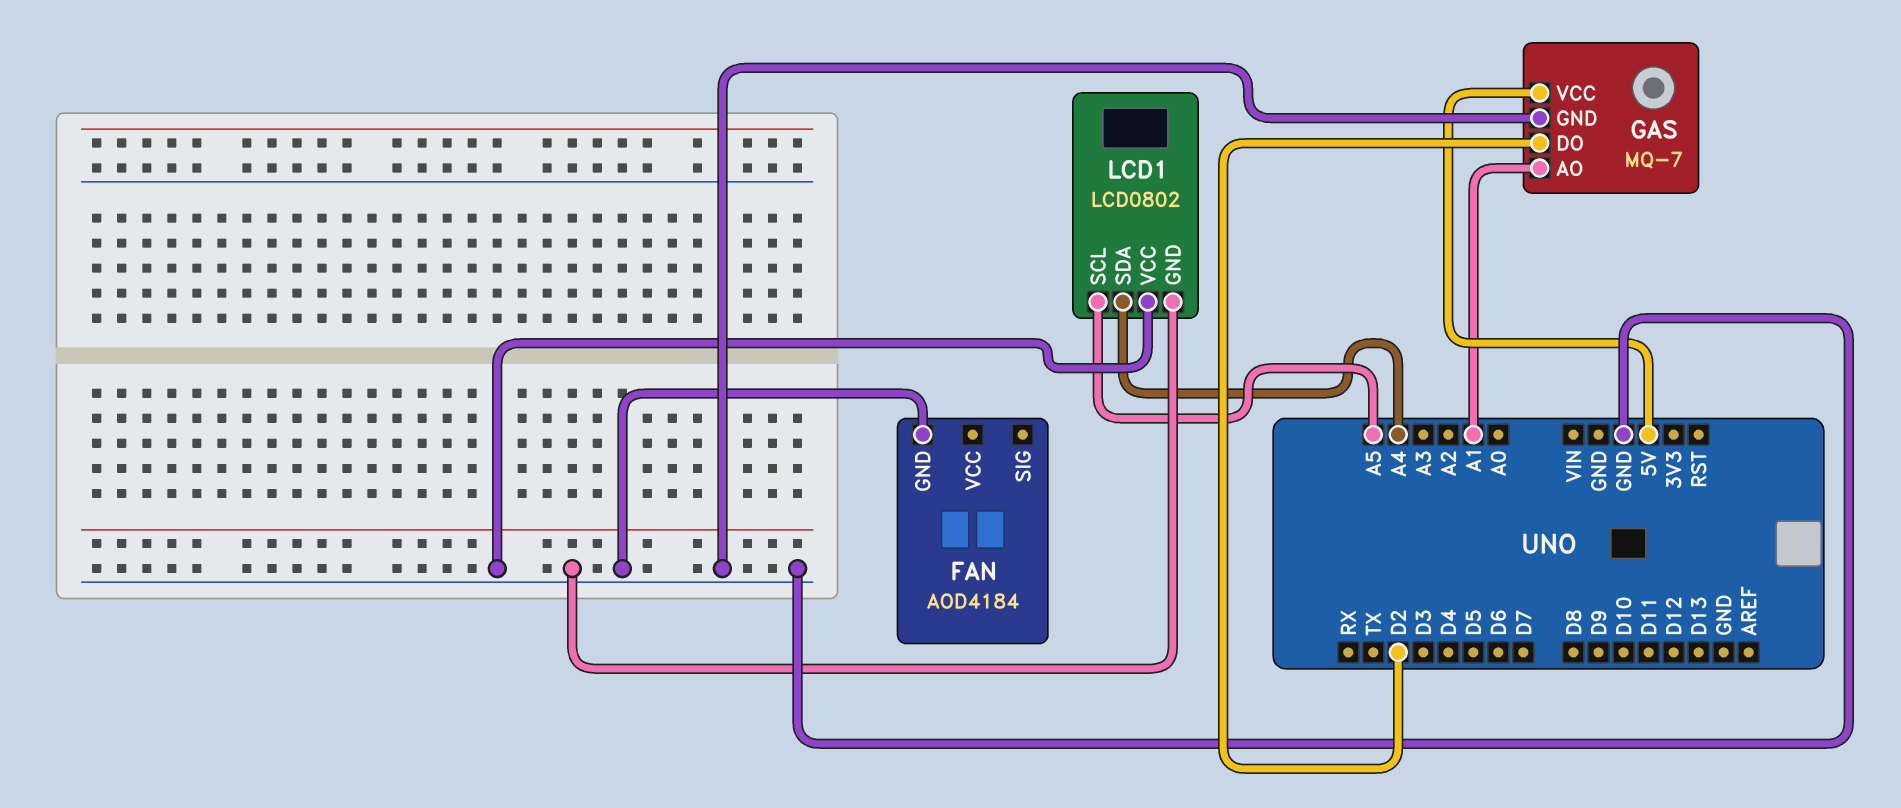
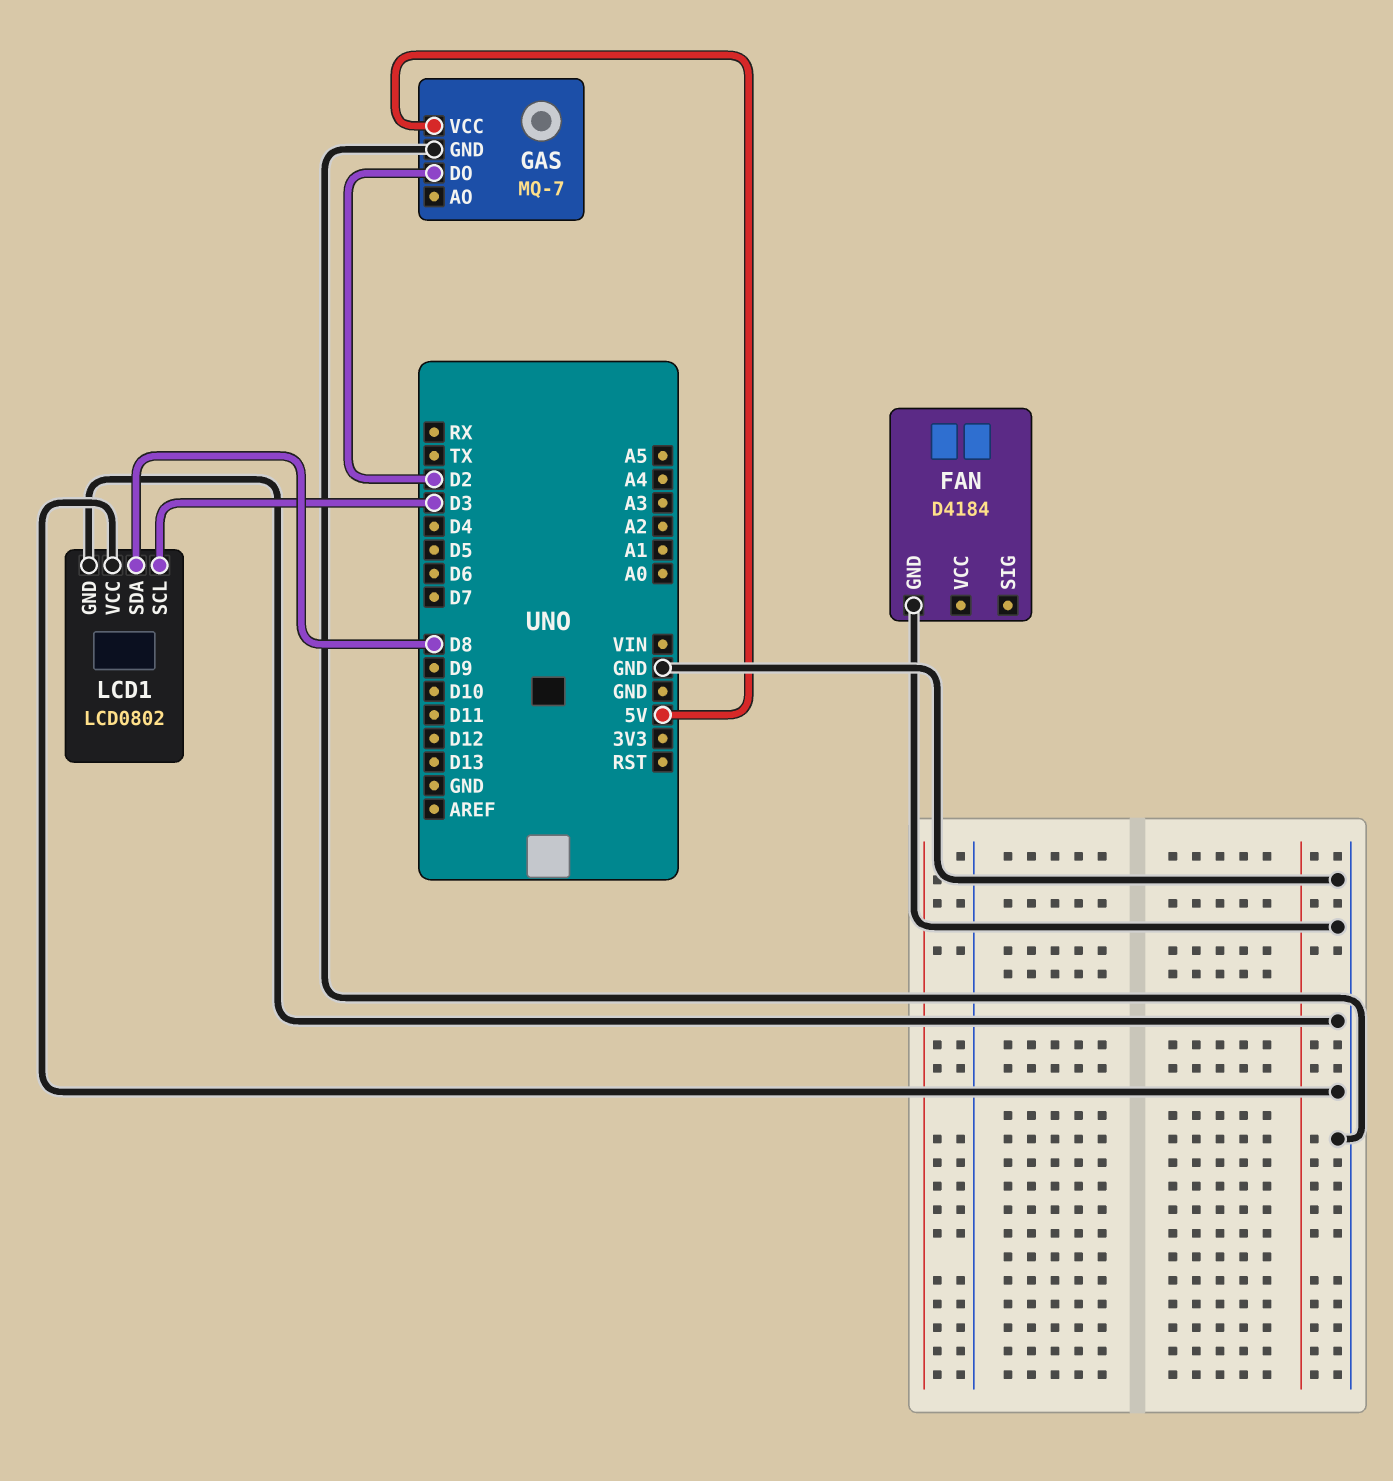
FAN: AOD4184 -> D4184
GAS pin AO: A1 -> none
LCD1 pin SCL: A5 -> D3
LCD1 pin SDA: A4 -> D8

